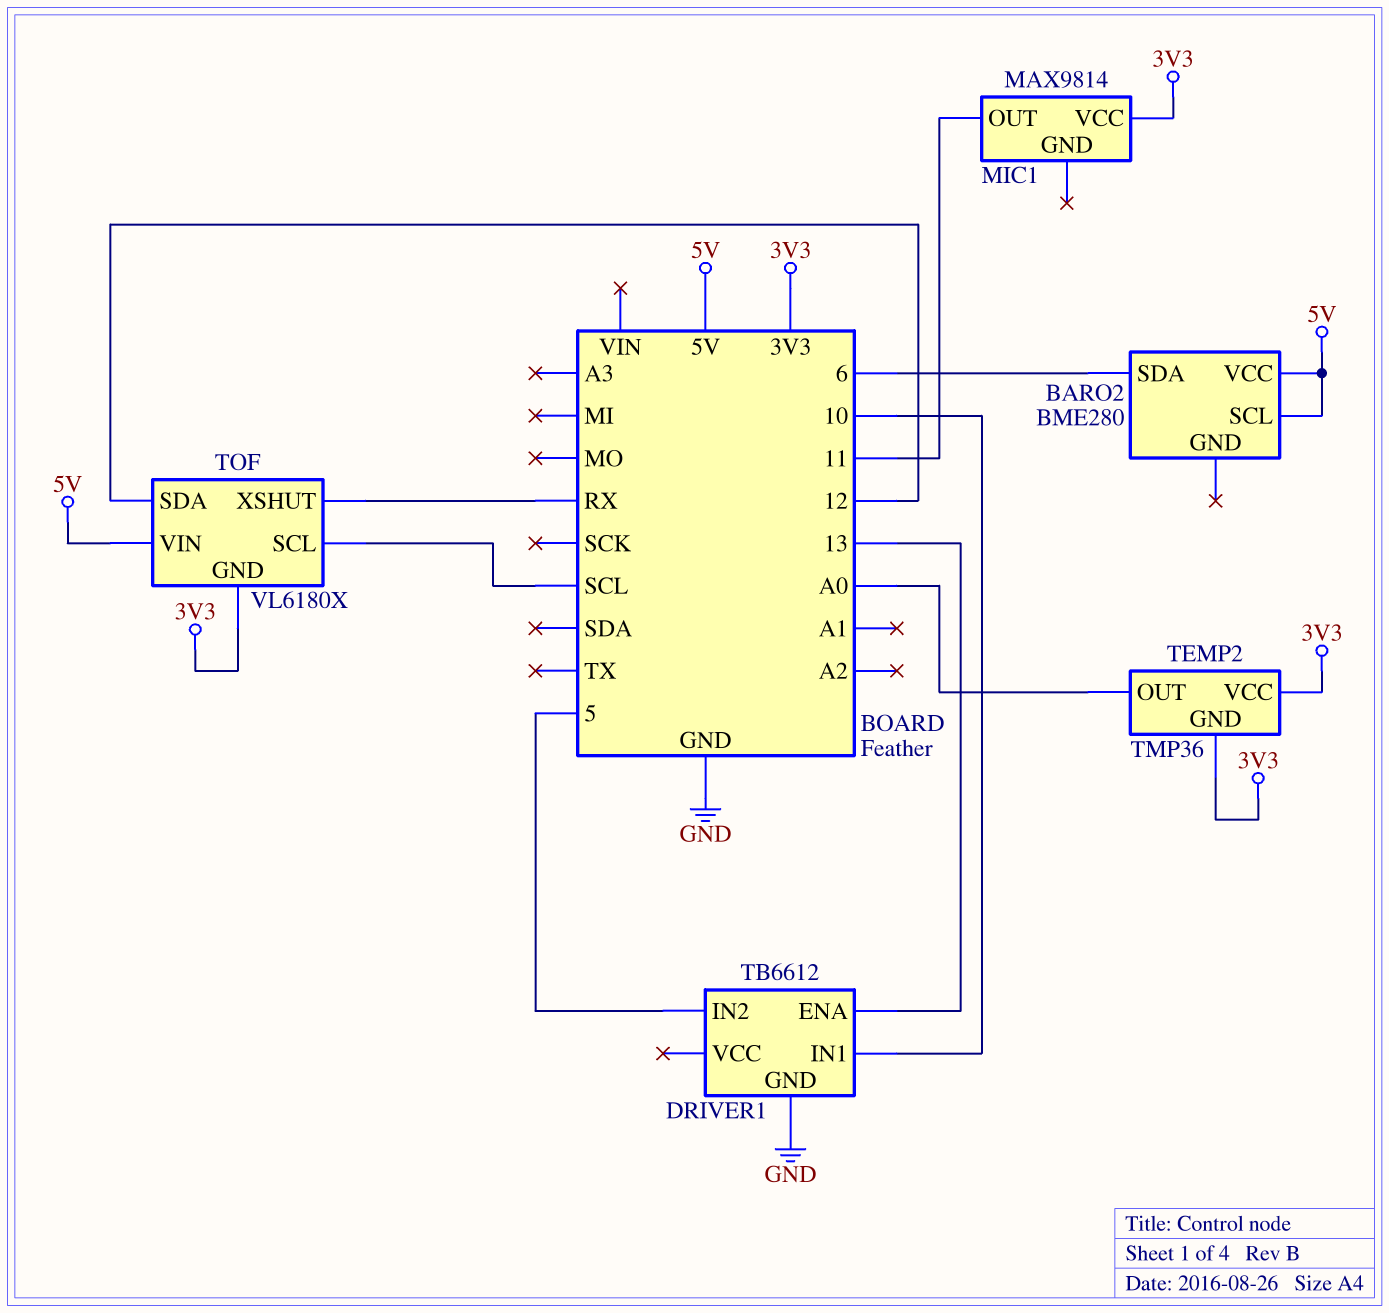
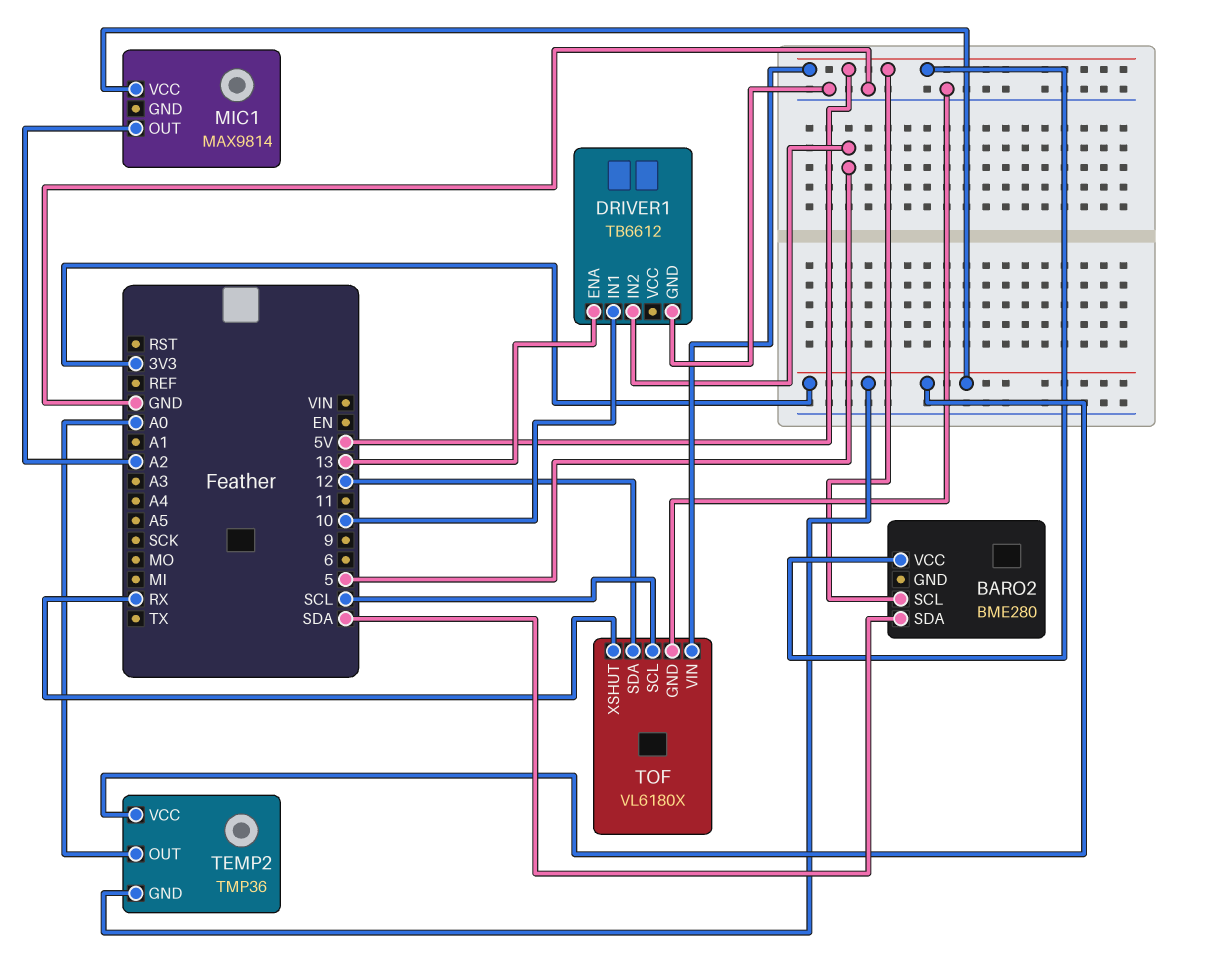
BARO2 pin SDA: 6 -> SDA
MIC1 pin OUT: 11 -> A2
TOF pin GND: 3V3 -> GND

